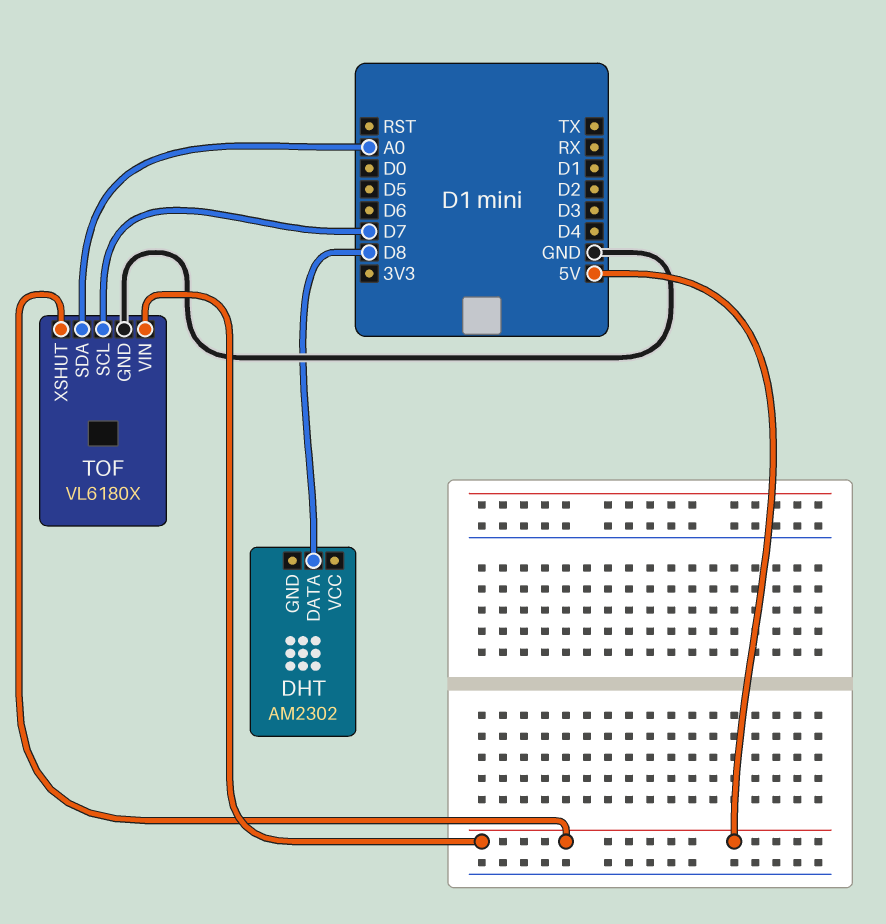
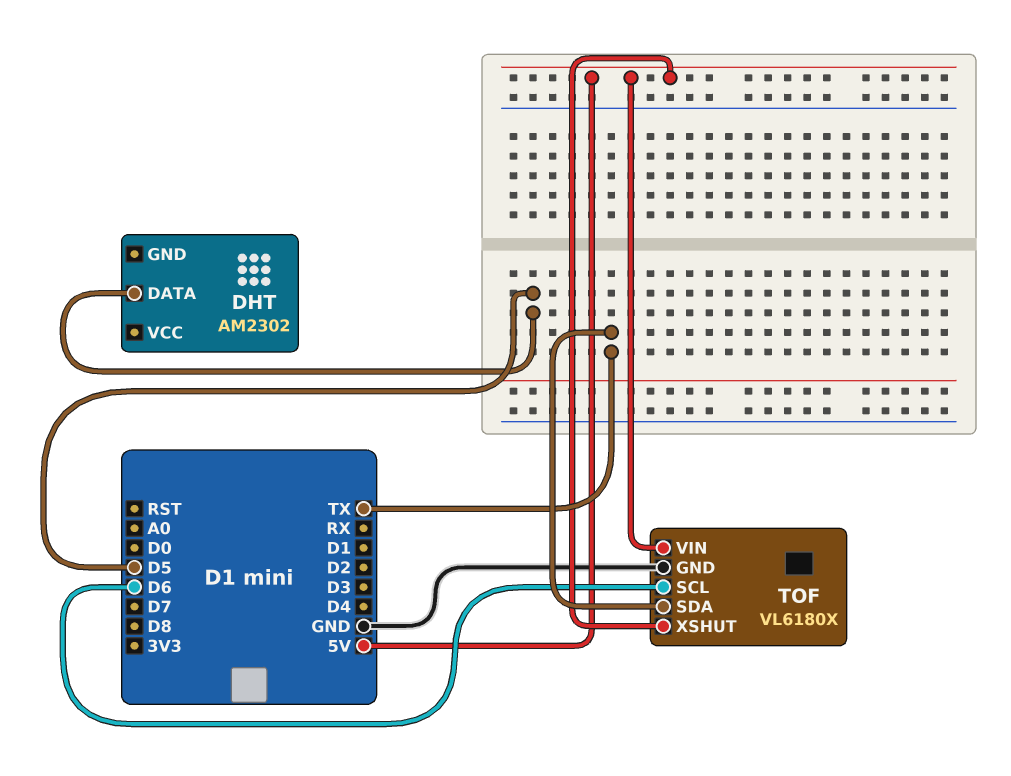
DHT pin DATA: D8 -> D5
TOF pin SCL: D7 -> D6
TOF pin SDA: A0 -> TX

